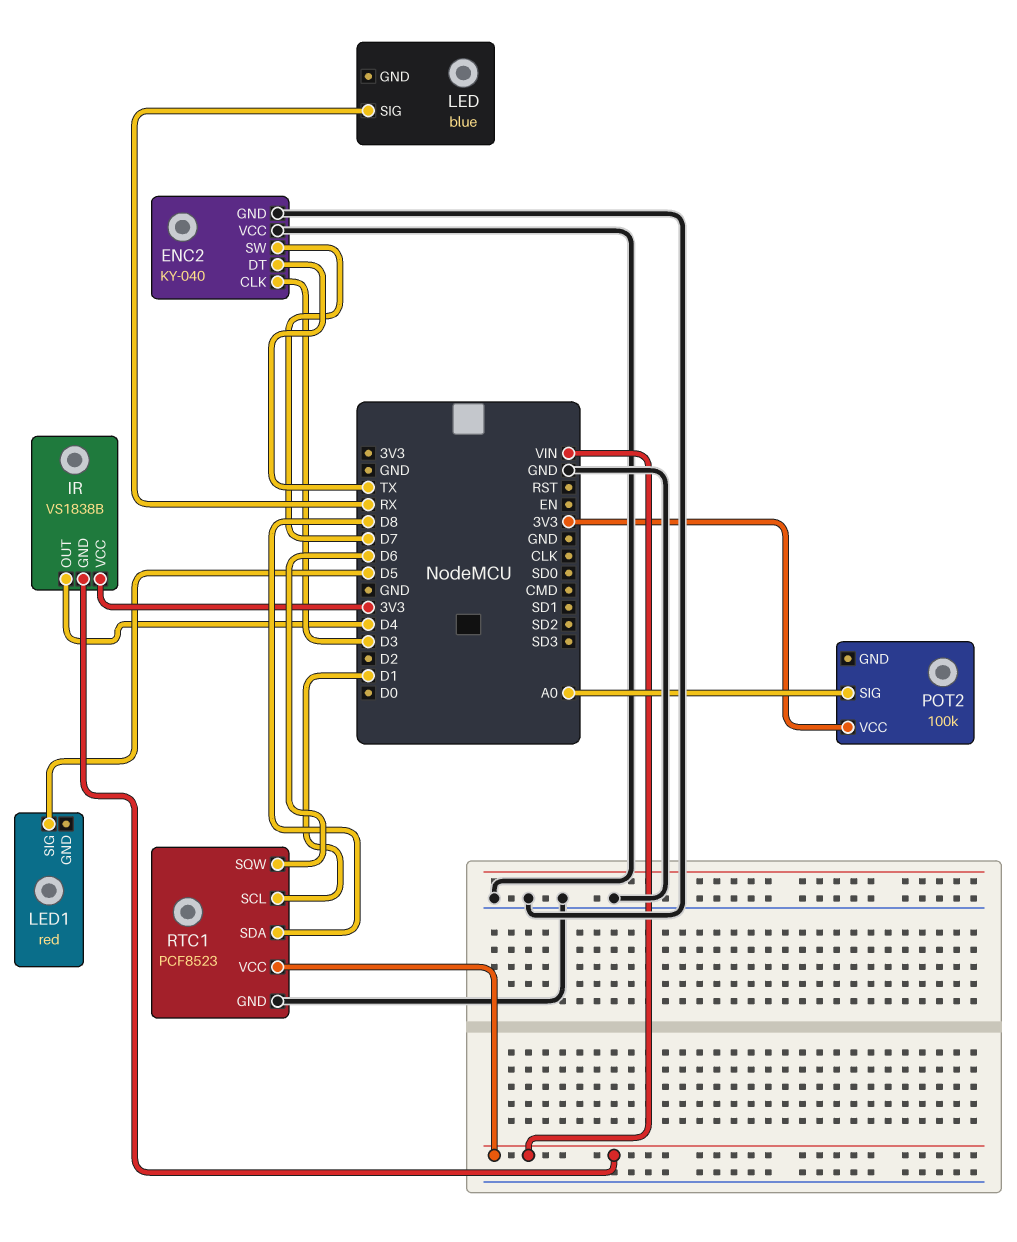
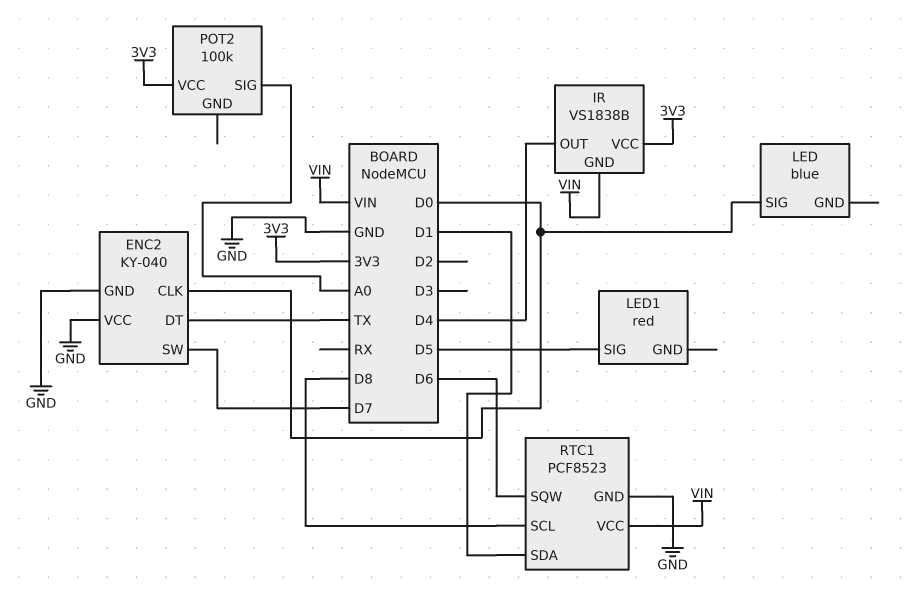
ENC2 pin CLK: D3 -> D0
LED pin SIG: RX -> D0
RTC1 pin SCL: D1 -> D8
RTC1 pin SDA: D8 -> D1

